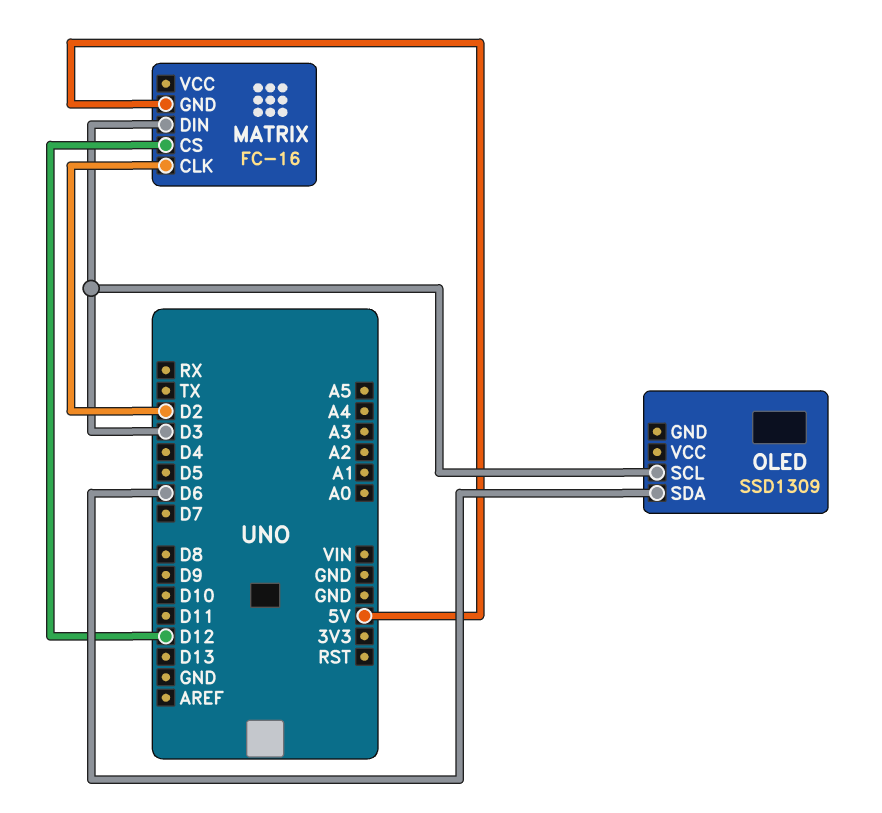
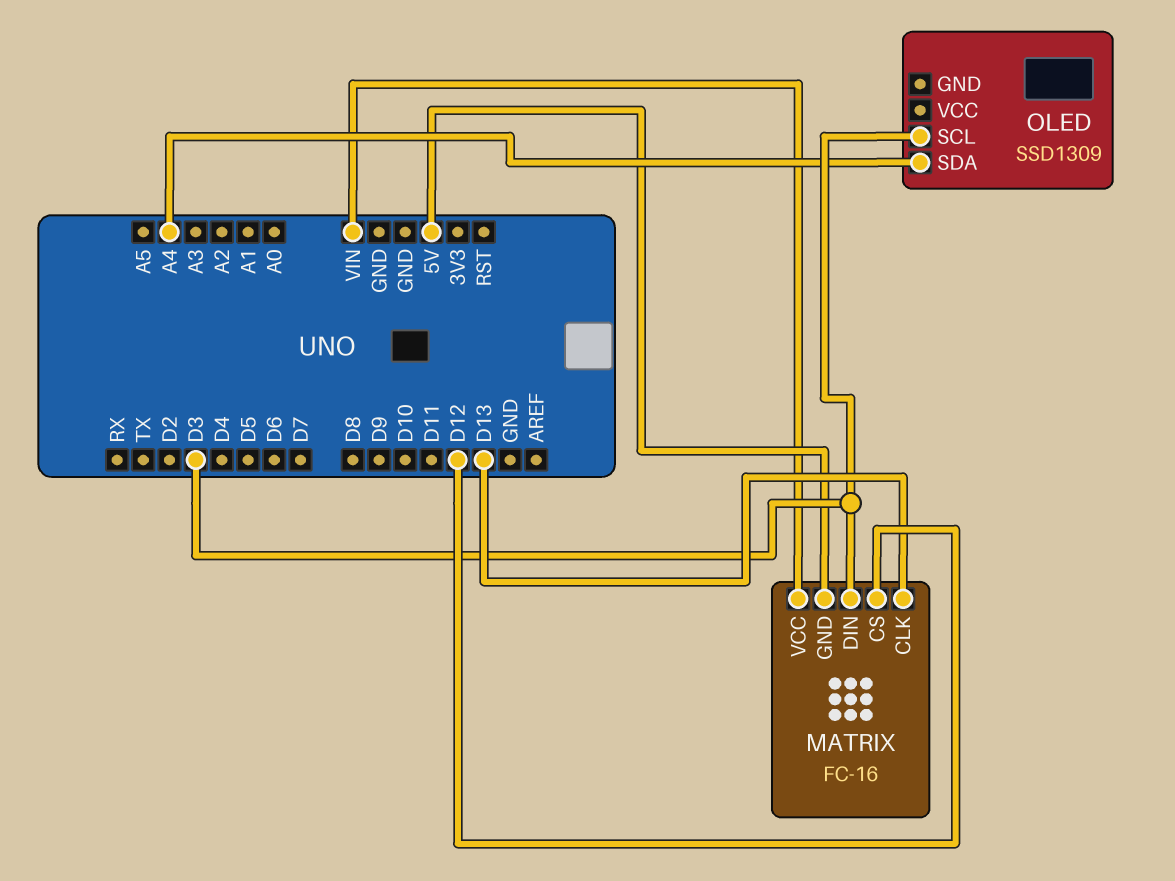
MATRIX pin CLK: D2 -> D13
MATRIX pin VCC: none -> VIN
OLED pin SDA: D6 -> A4

